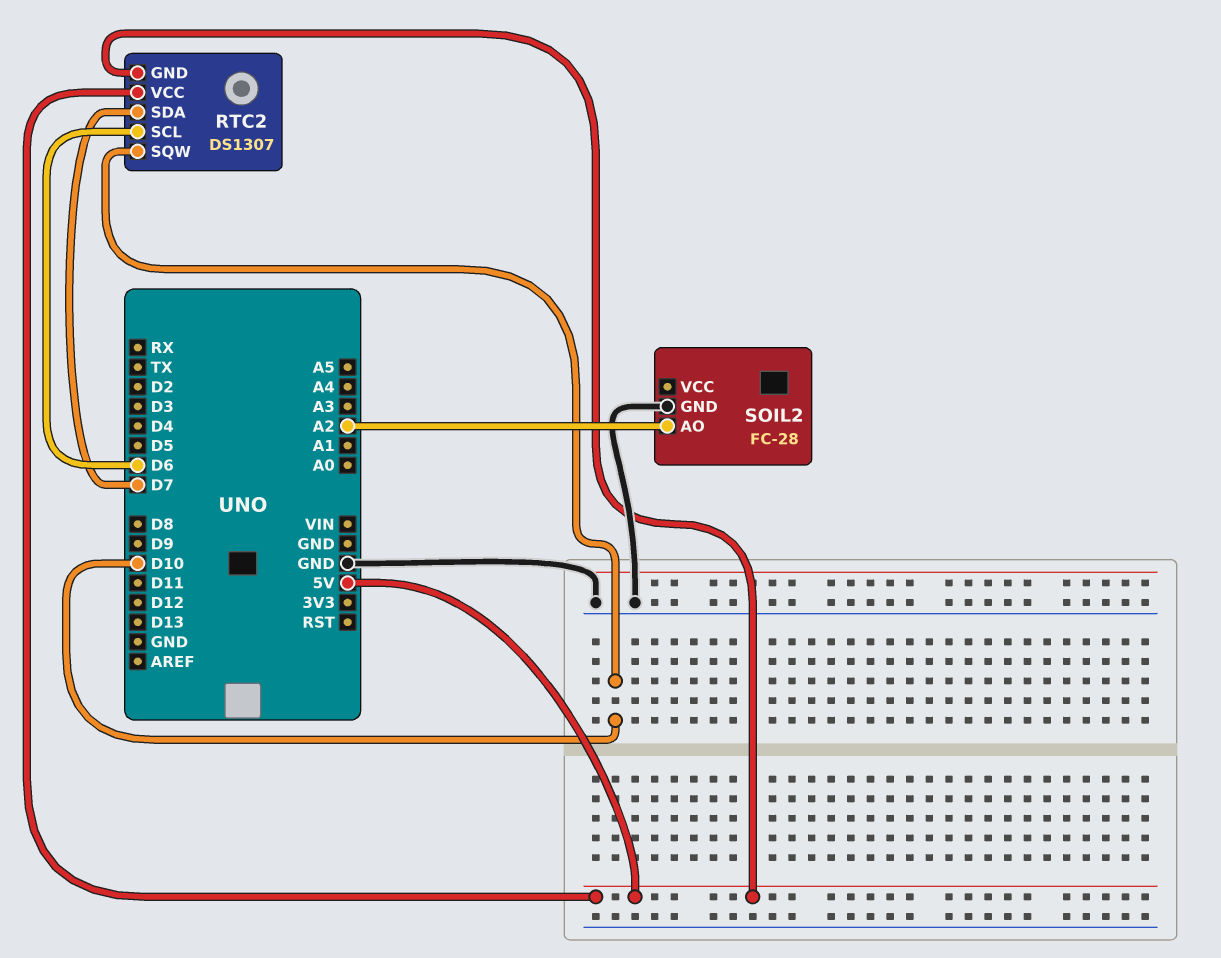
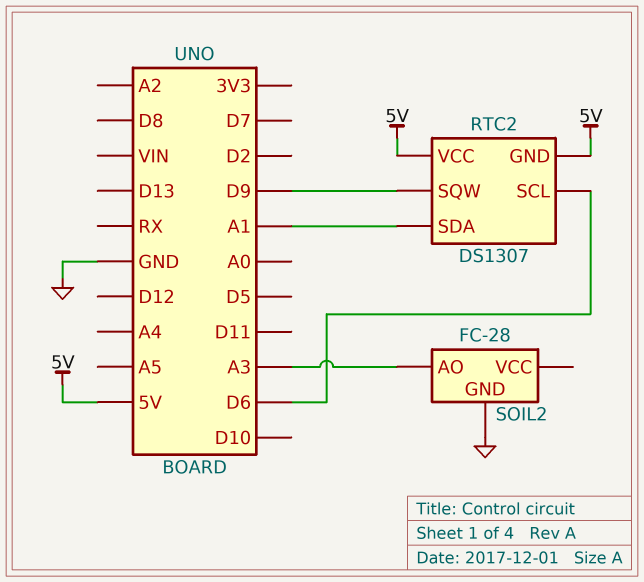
RTC2 pin SDA: D7 -> A1
RTC2 pin SQW: D10 -> D9
SOIL2 pin AO: A2 -> A3

